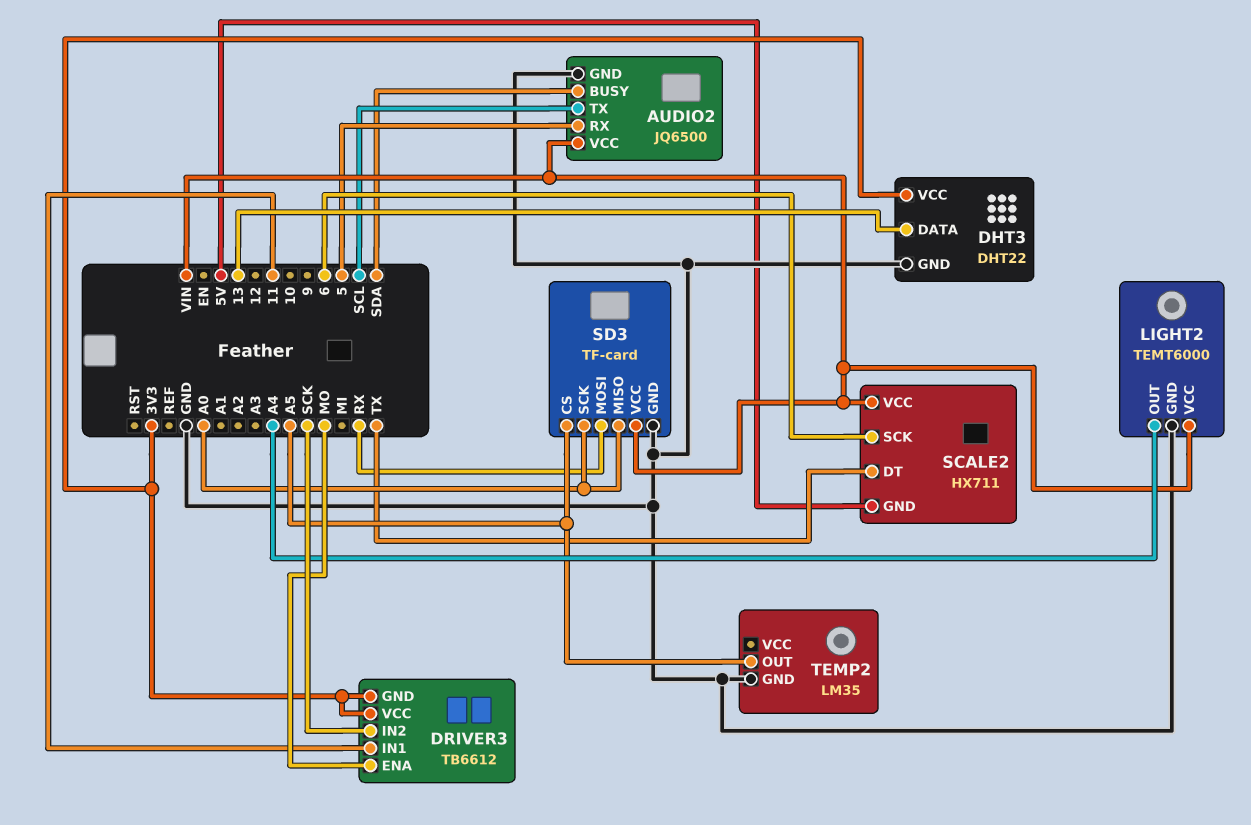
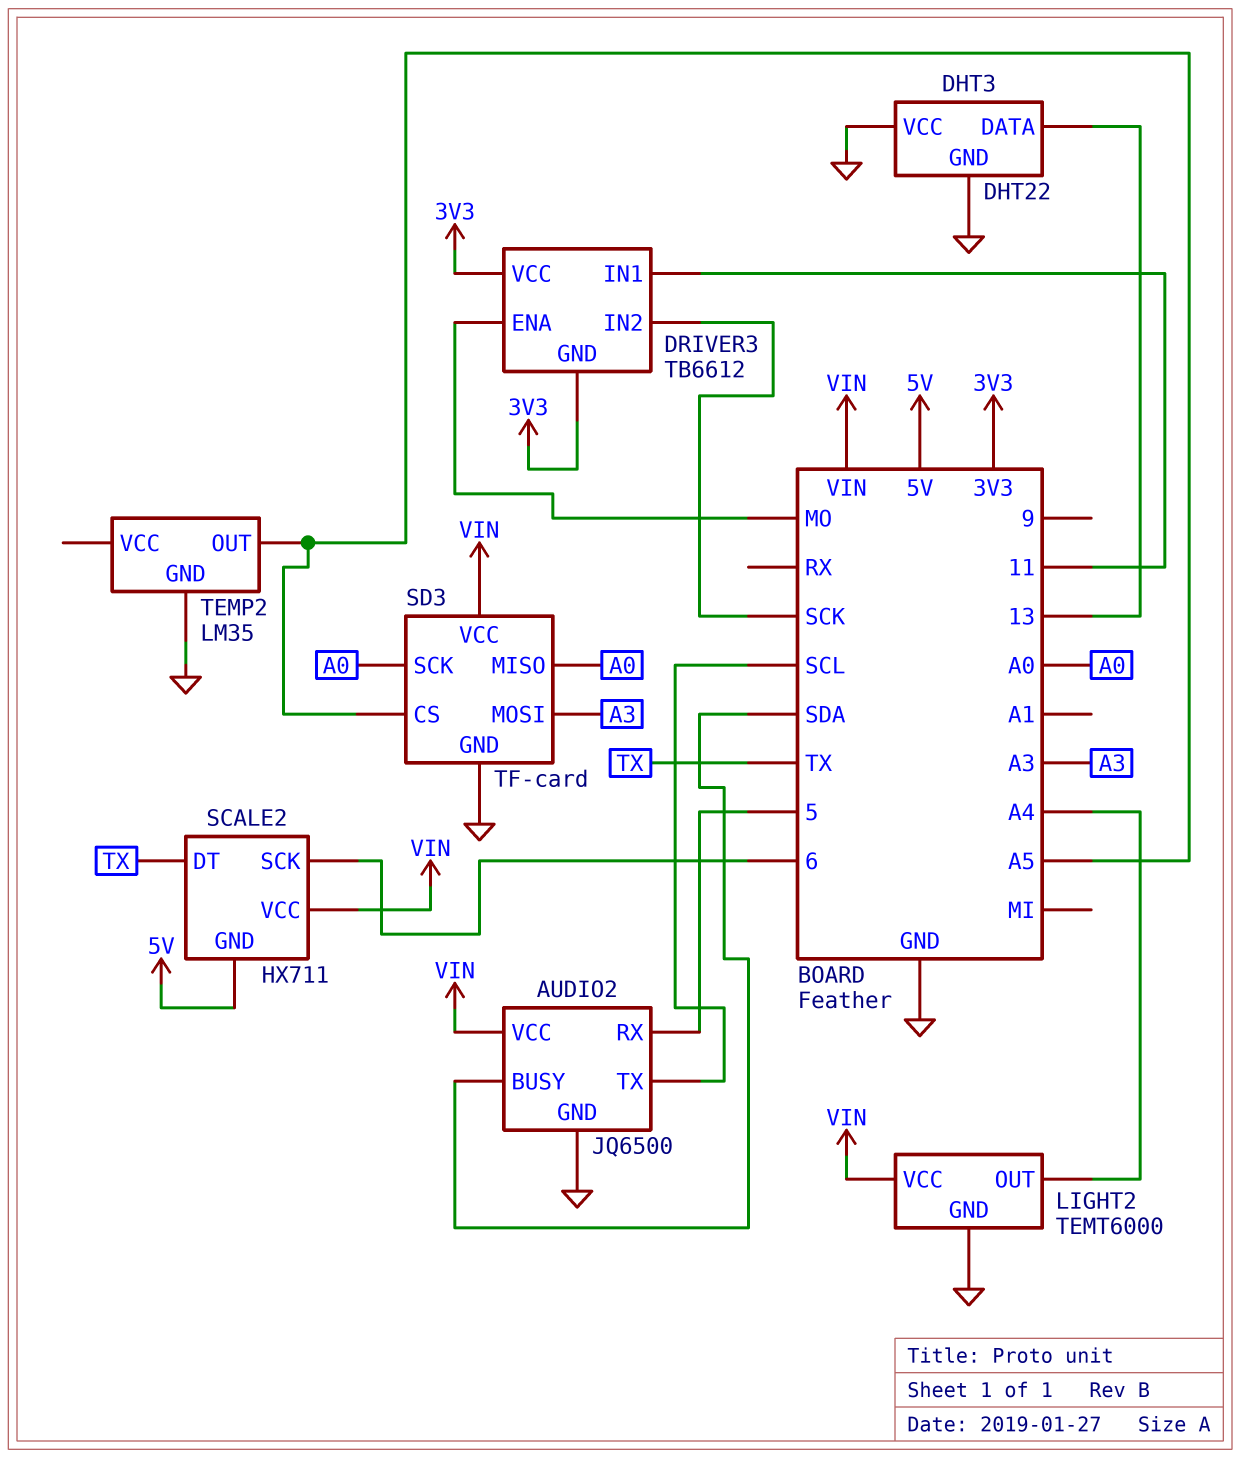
DHT3 pin VCC: 3V3 -> GND
SD3 pin MOSI: RX -> A3

